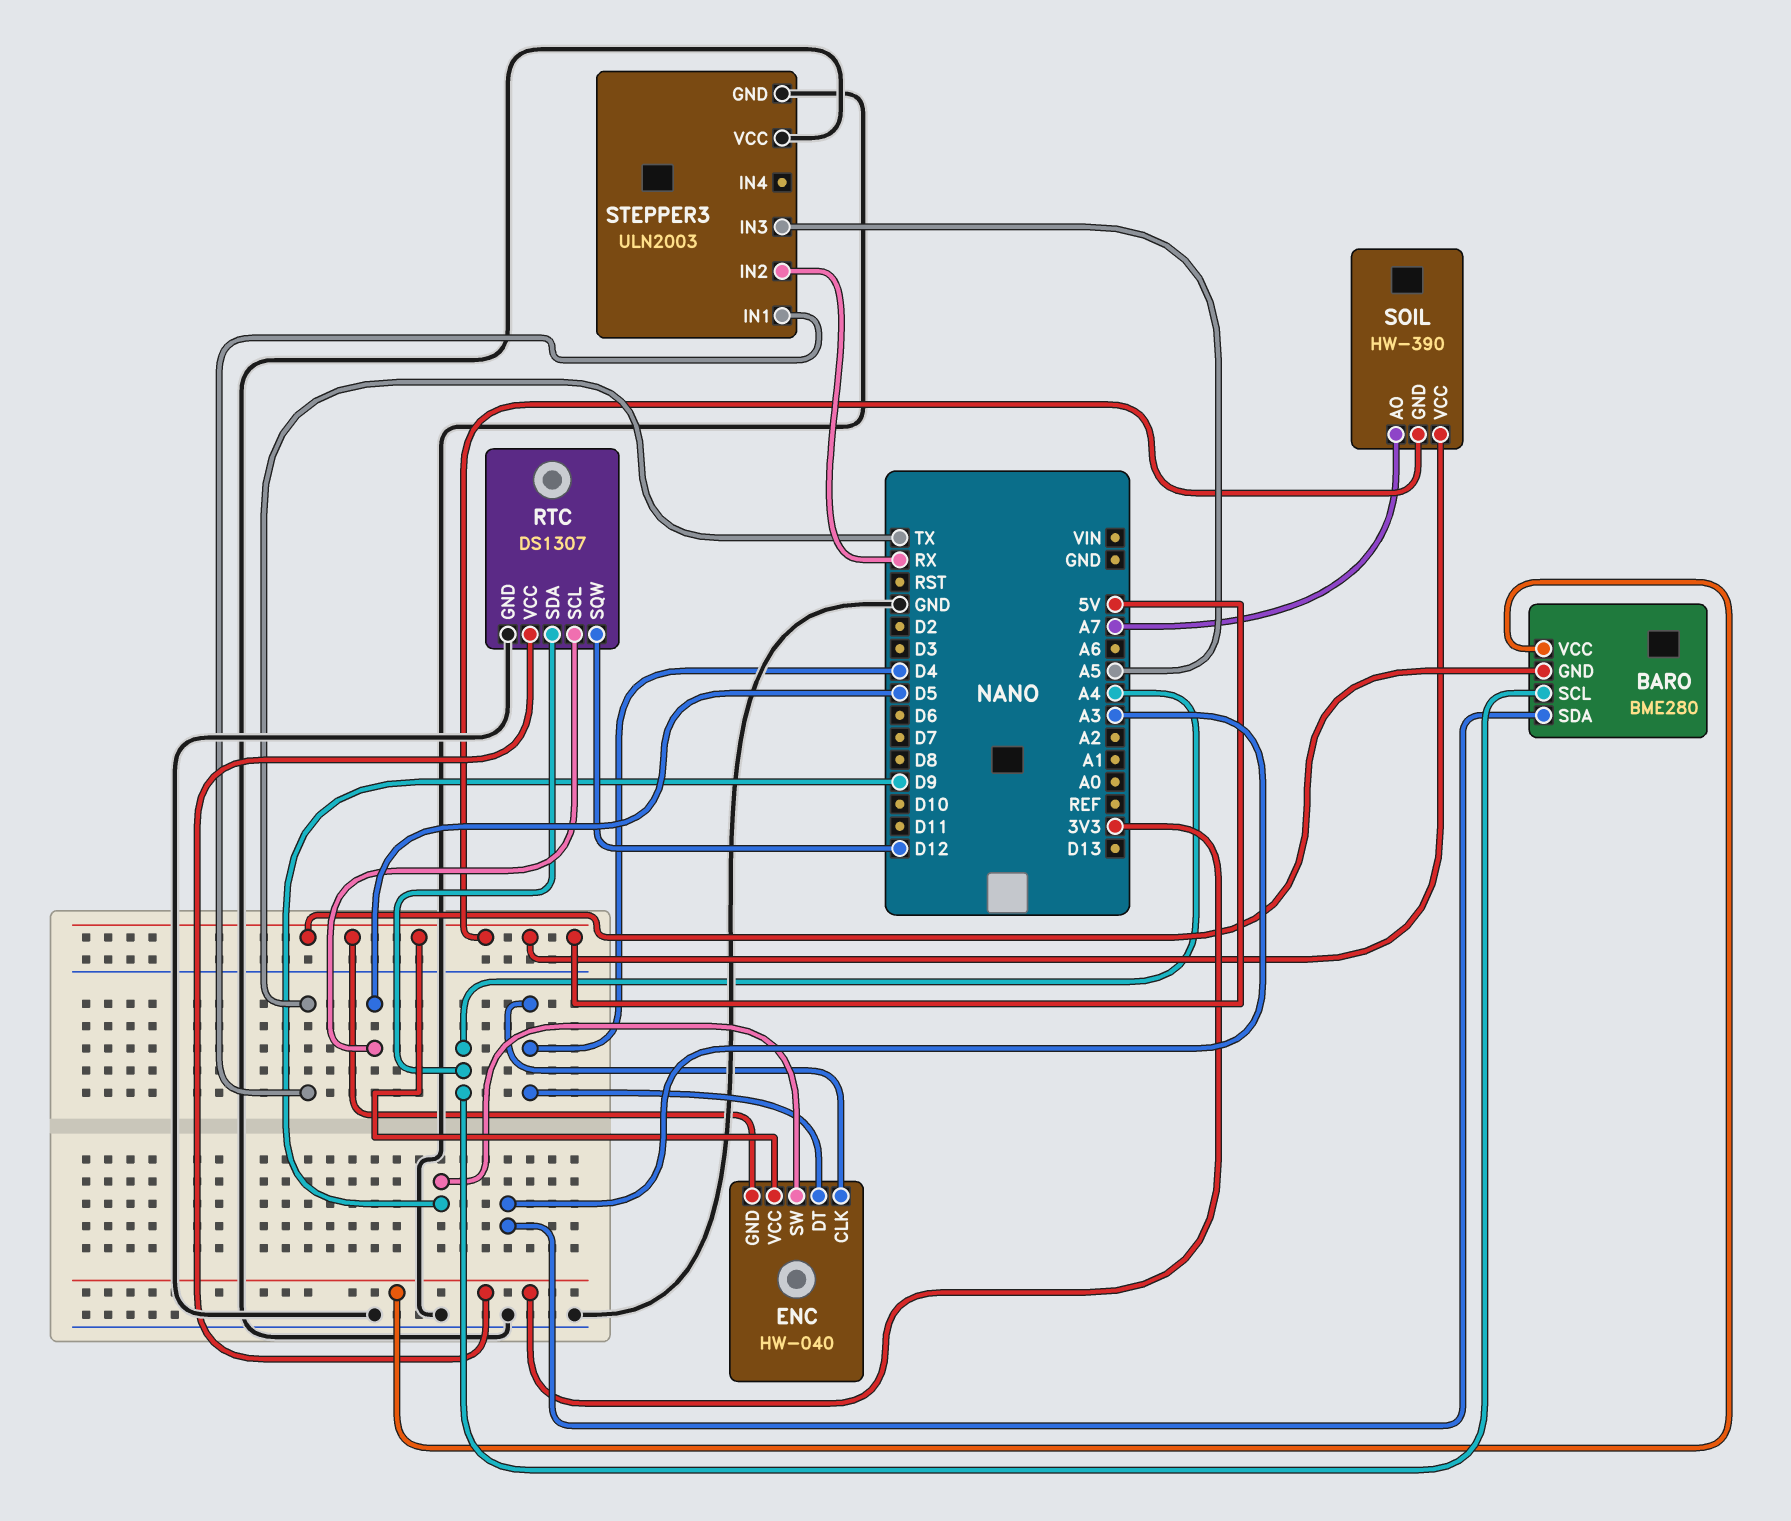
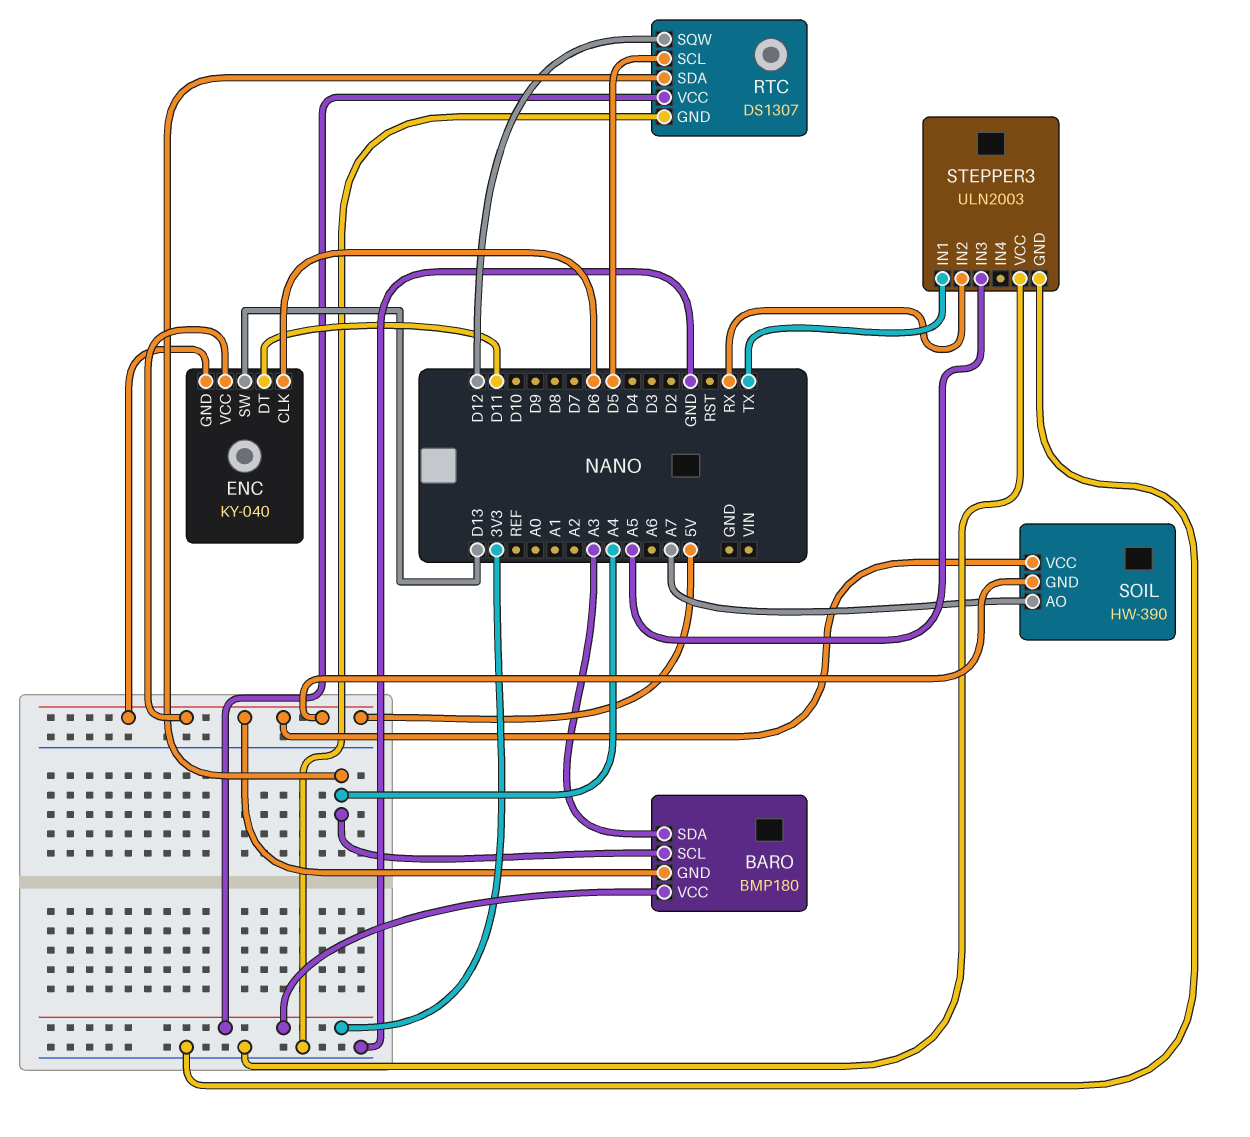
BARO: BME280 -> BMP180
ENC: HW-040 -> KY-040
ENC pin CLK: D4 -> D6
ENC pin DT: D4 -> D11
ENC pin SW: D9 -> D13

